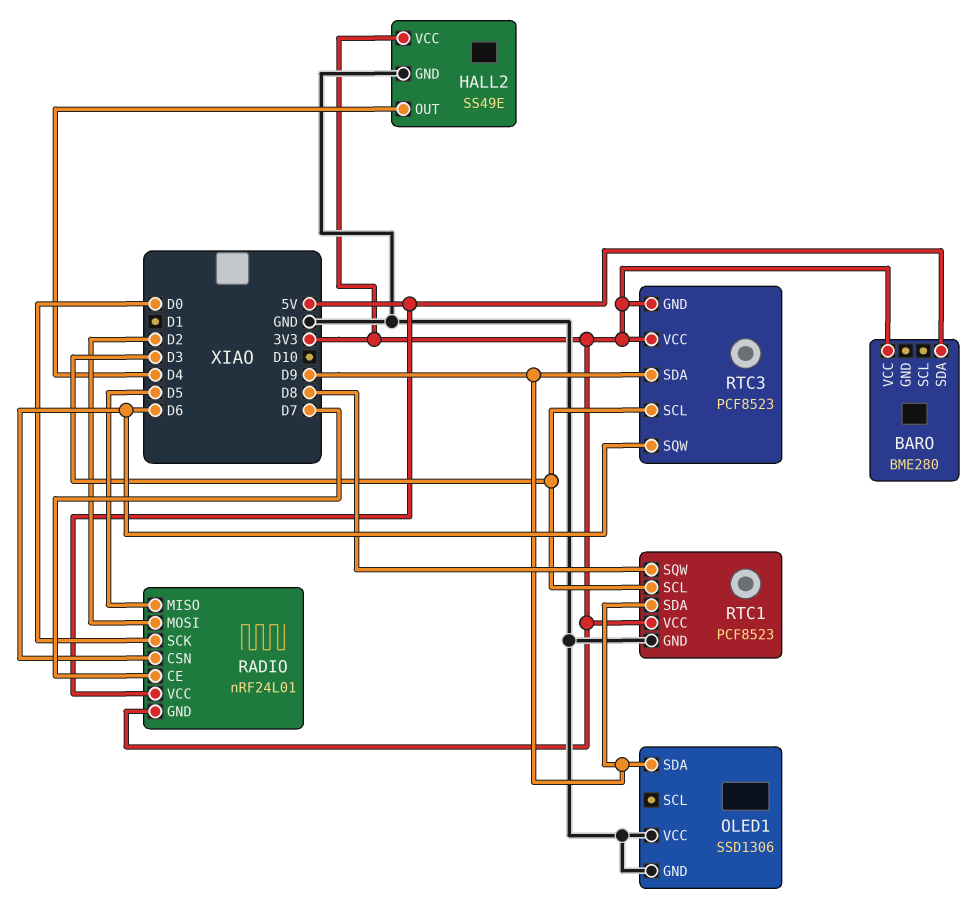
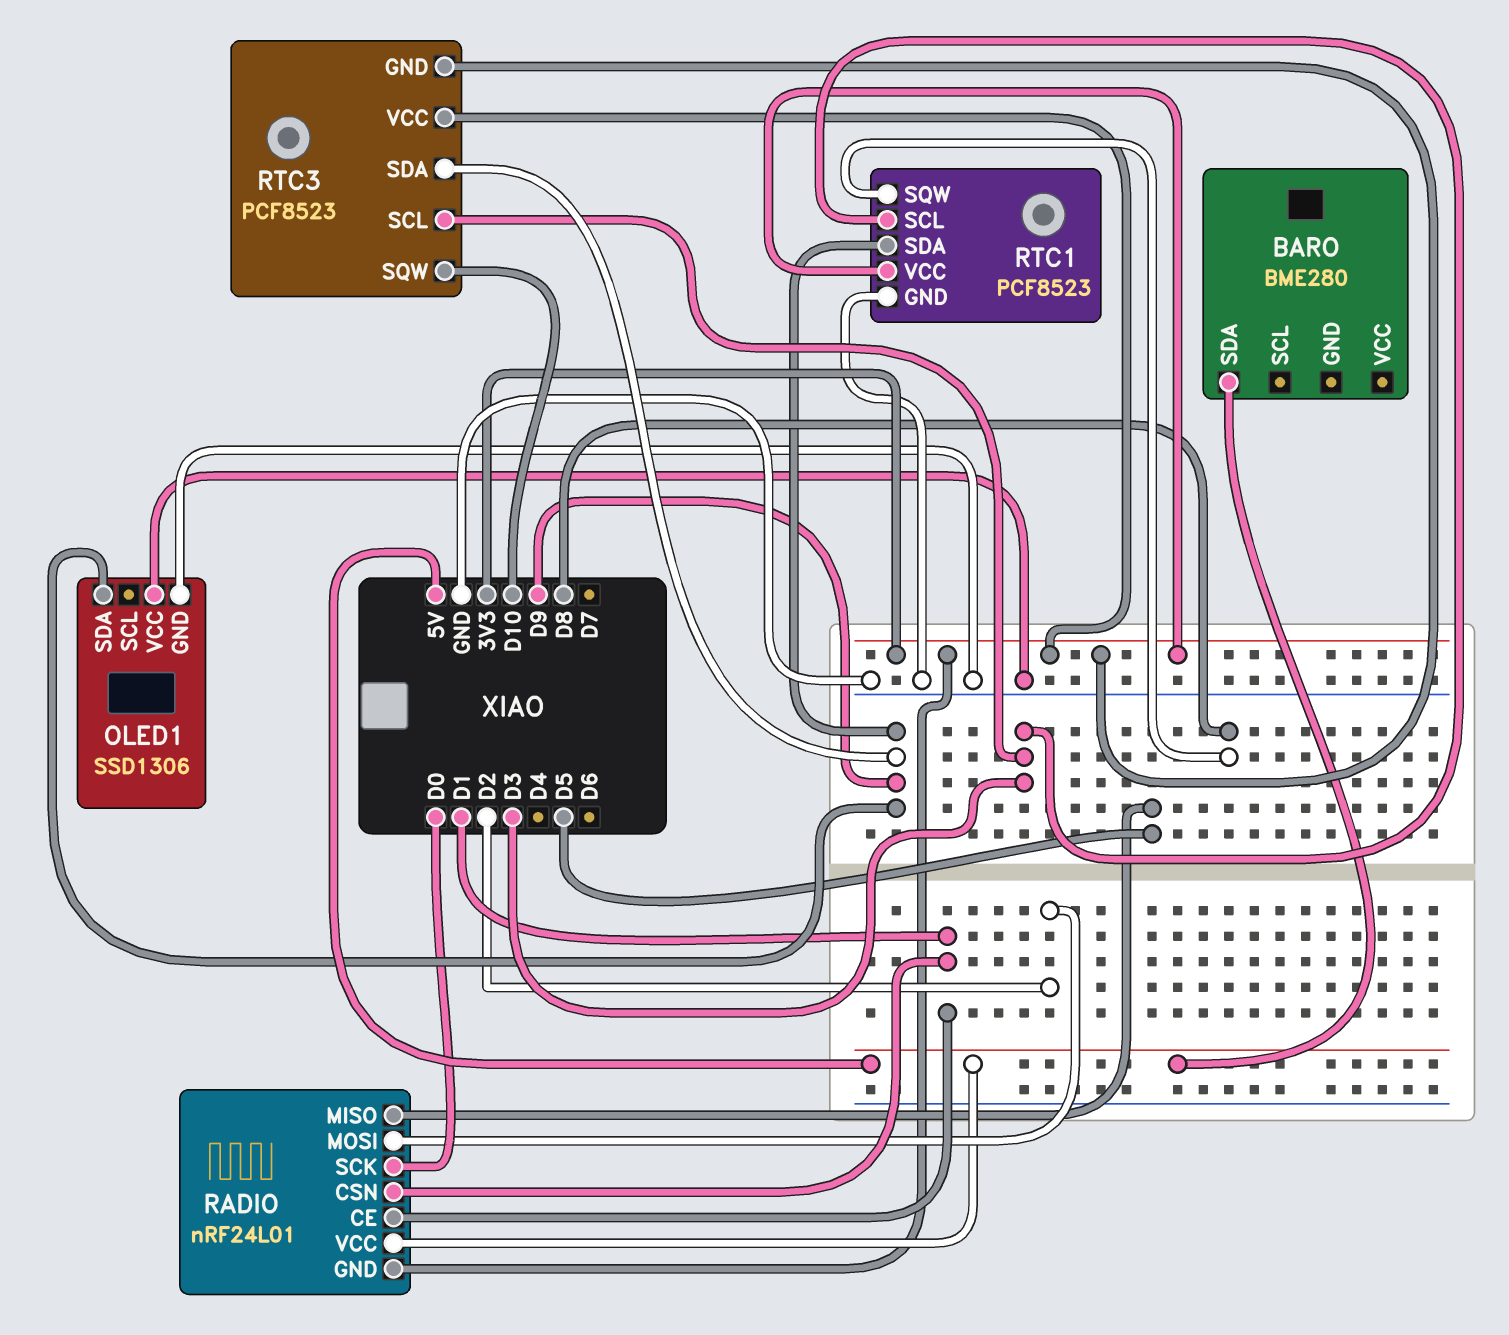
BARO pin VCC: 3V3 -> none
HALL2: SS49E -> none
HALL2 pin GND: GND -> none
HALL2 pin OUT: D4 -> none
HALL2 pin VCC: 3V3 -> none
RADIO pin CE: D7 -> D1
RADIO pin CSN: D6 -> D1
RTC3 pin SQW: D6 -> D10

